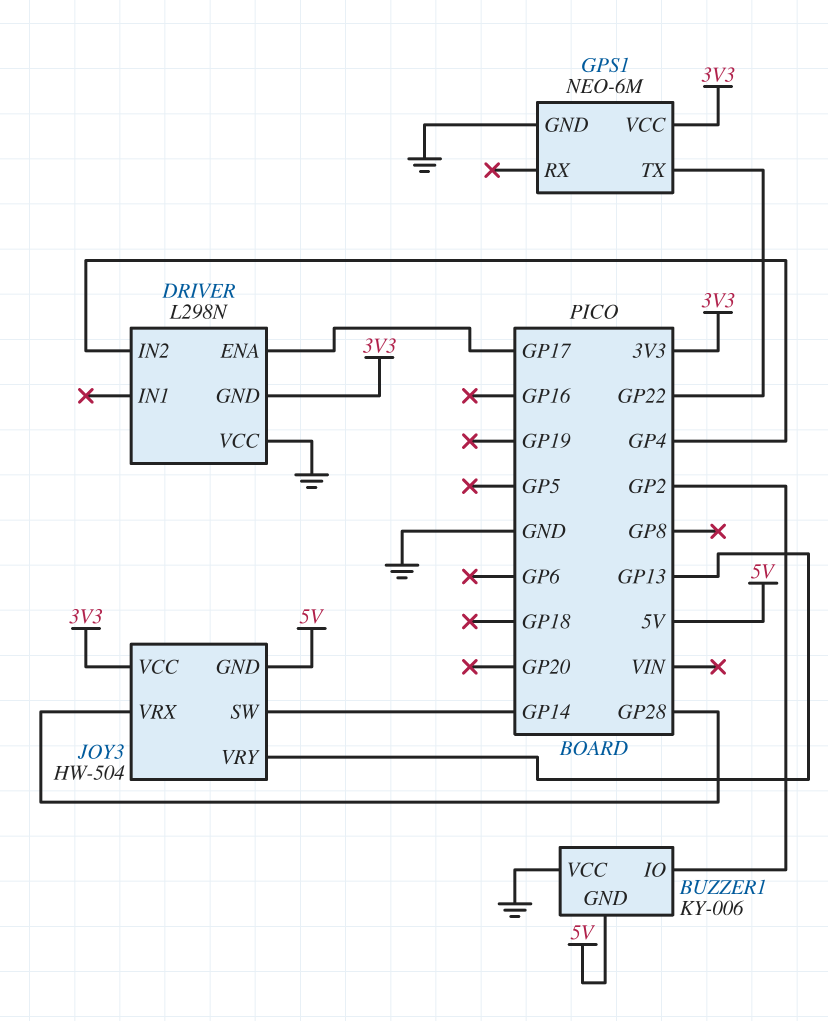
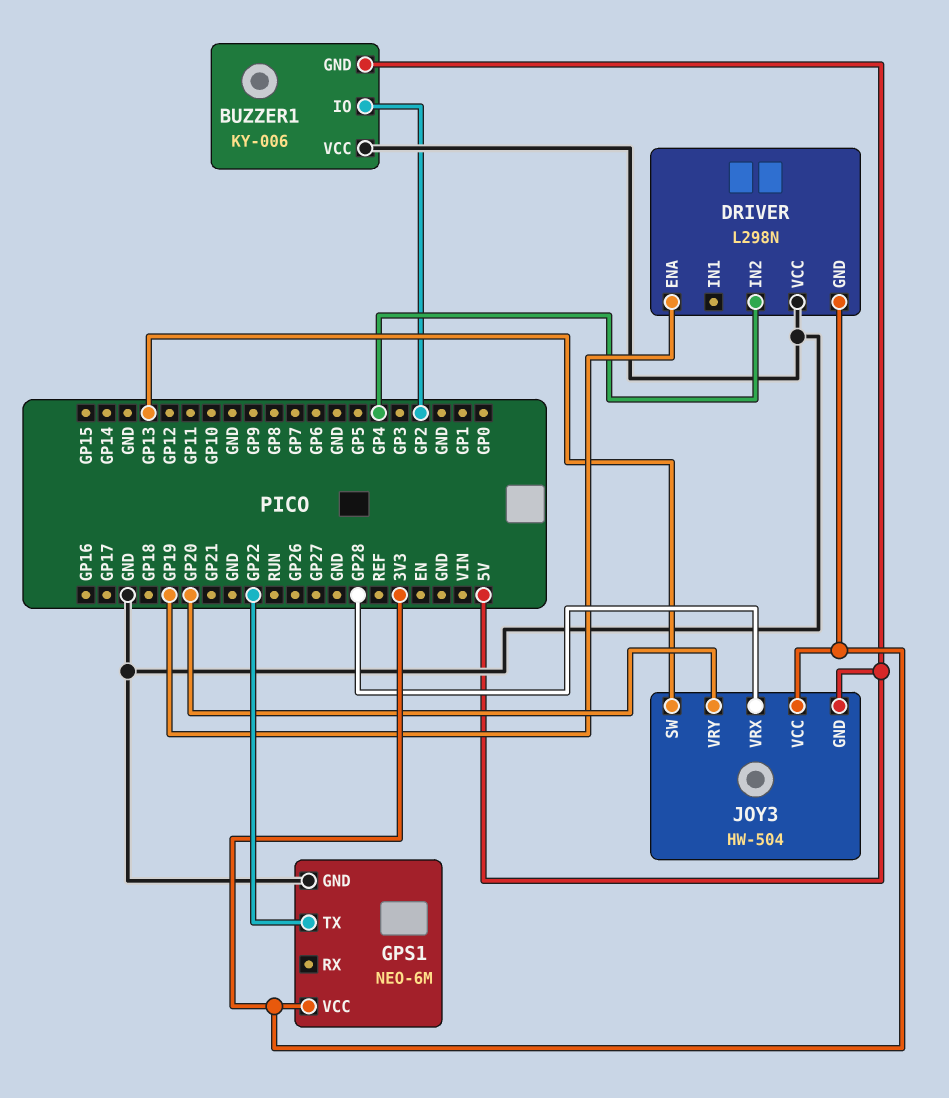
DRIVER pin ENA: GP17 -> GP19
JOY3 pin SW: GP14 -> GP13
JOY3 pin VRY: GP13 -> GP20

